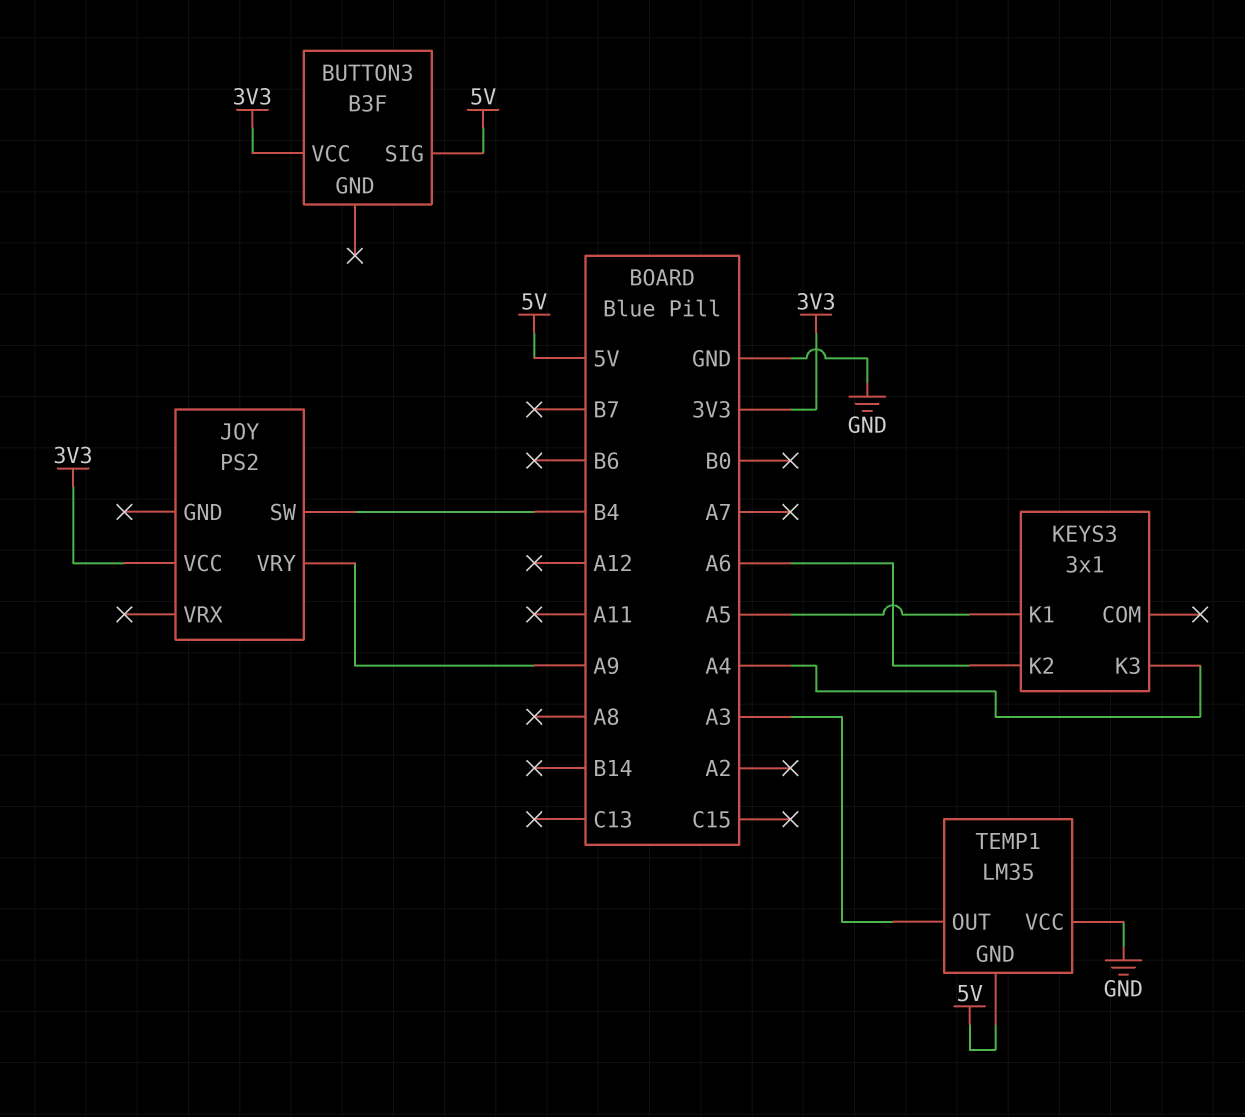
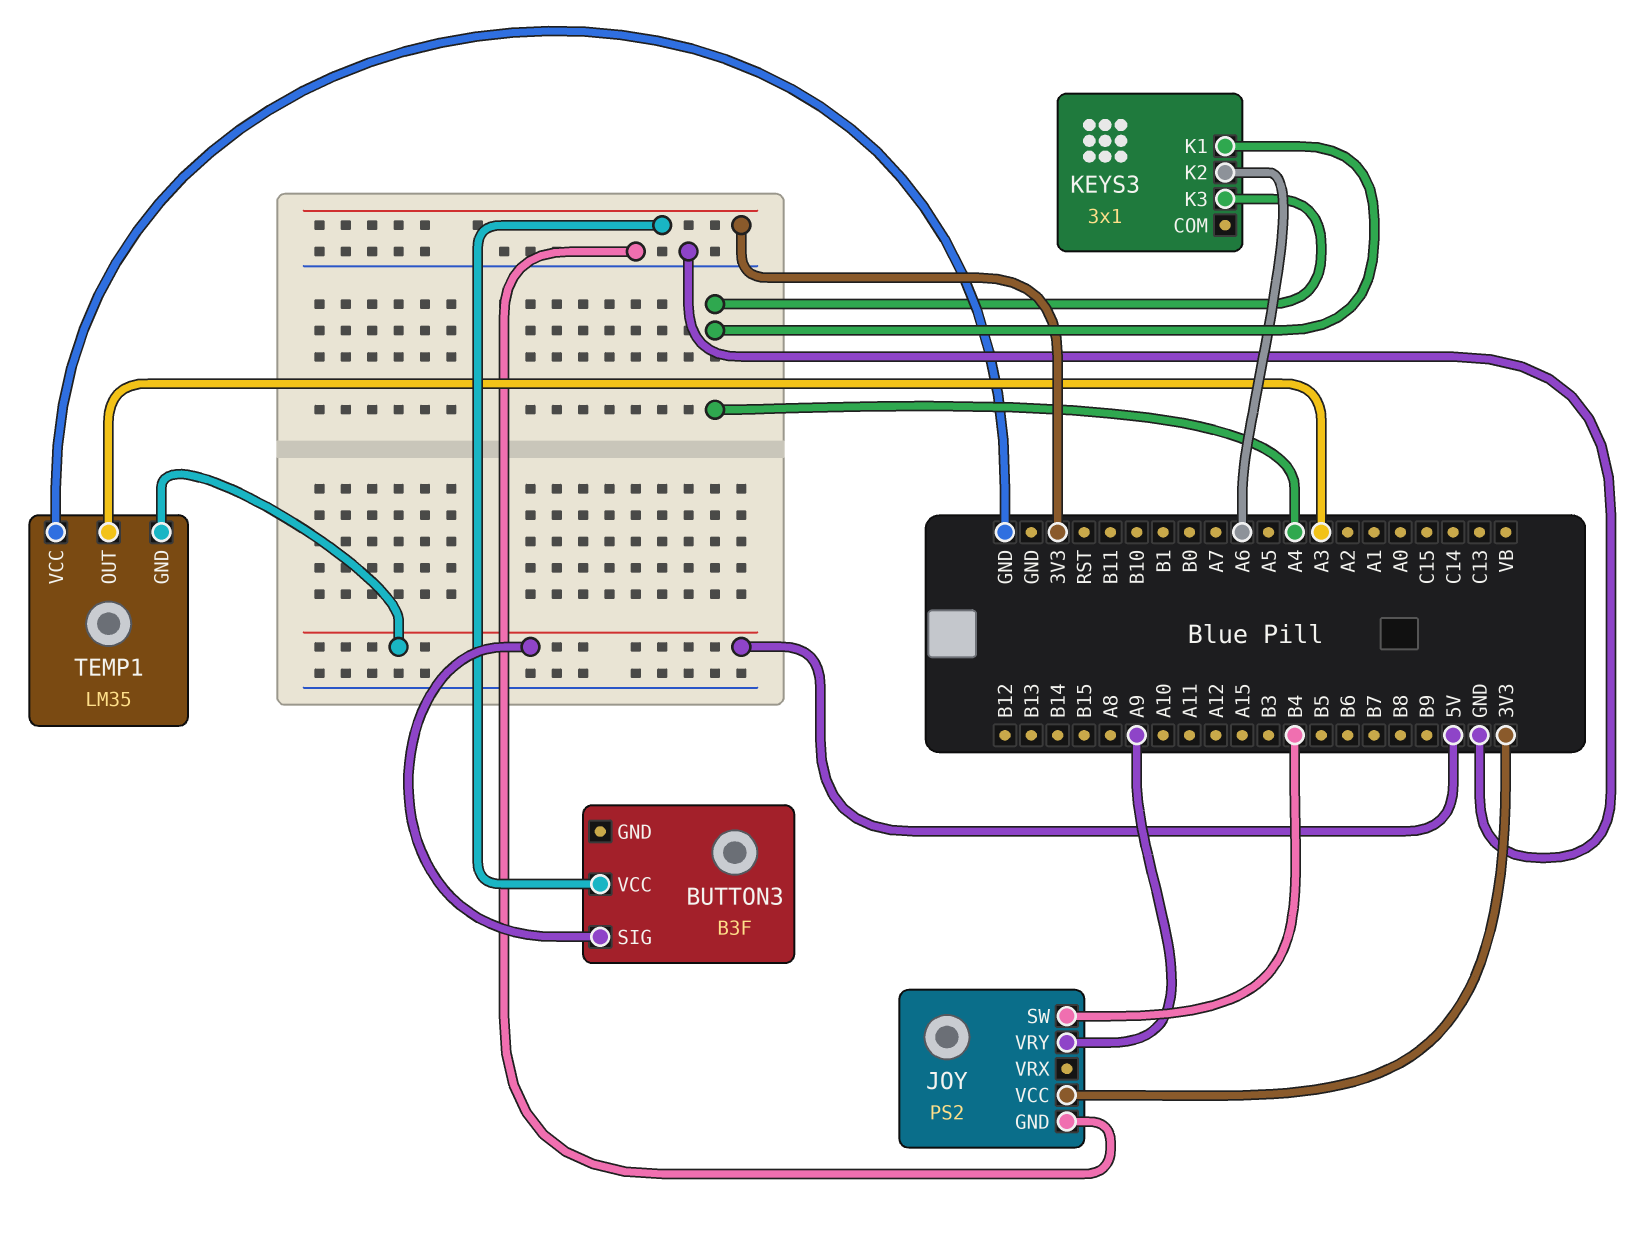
JOY pin GND: none -> GND
KEYS3 pin K1: A5 -> A4

